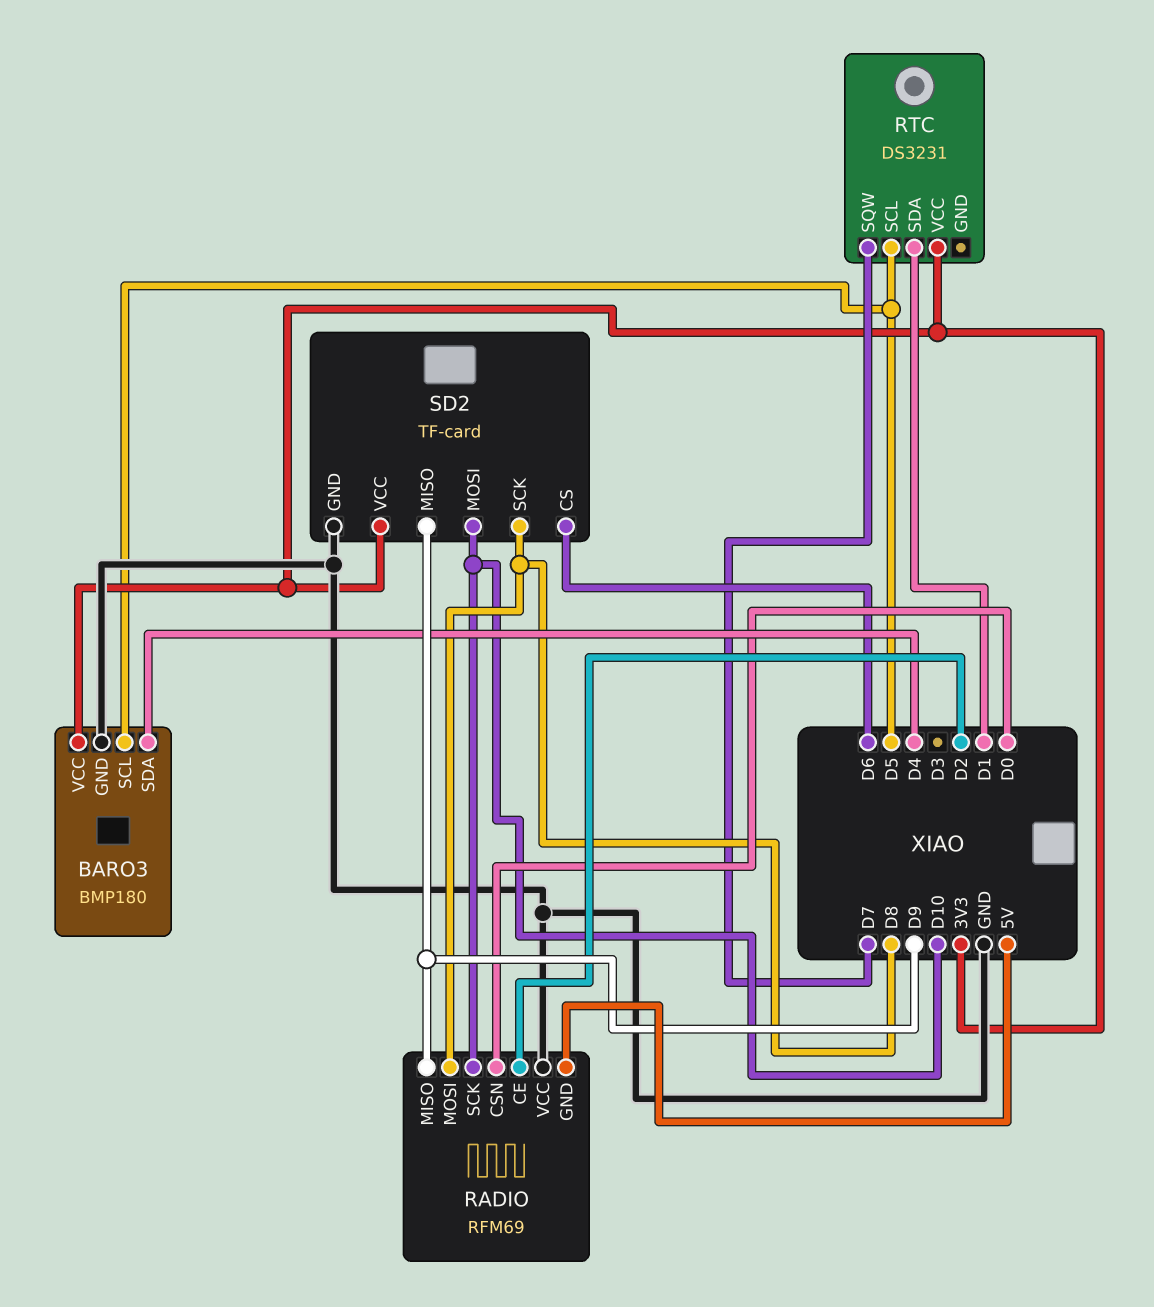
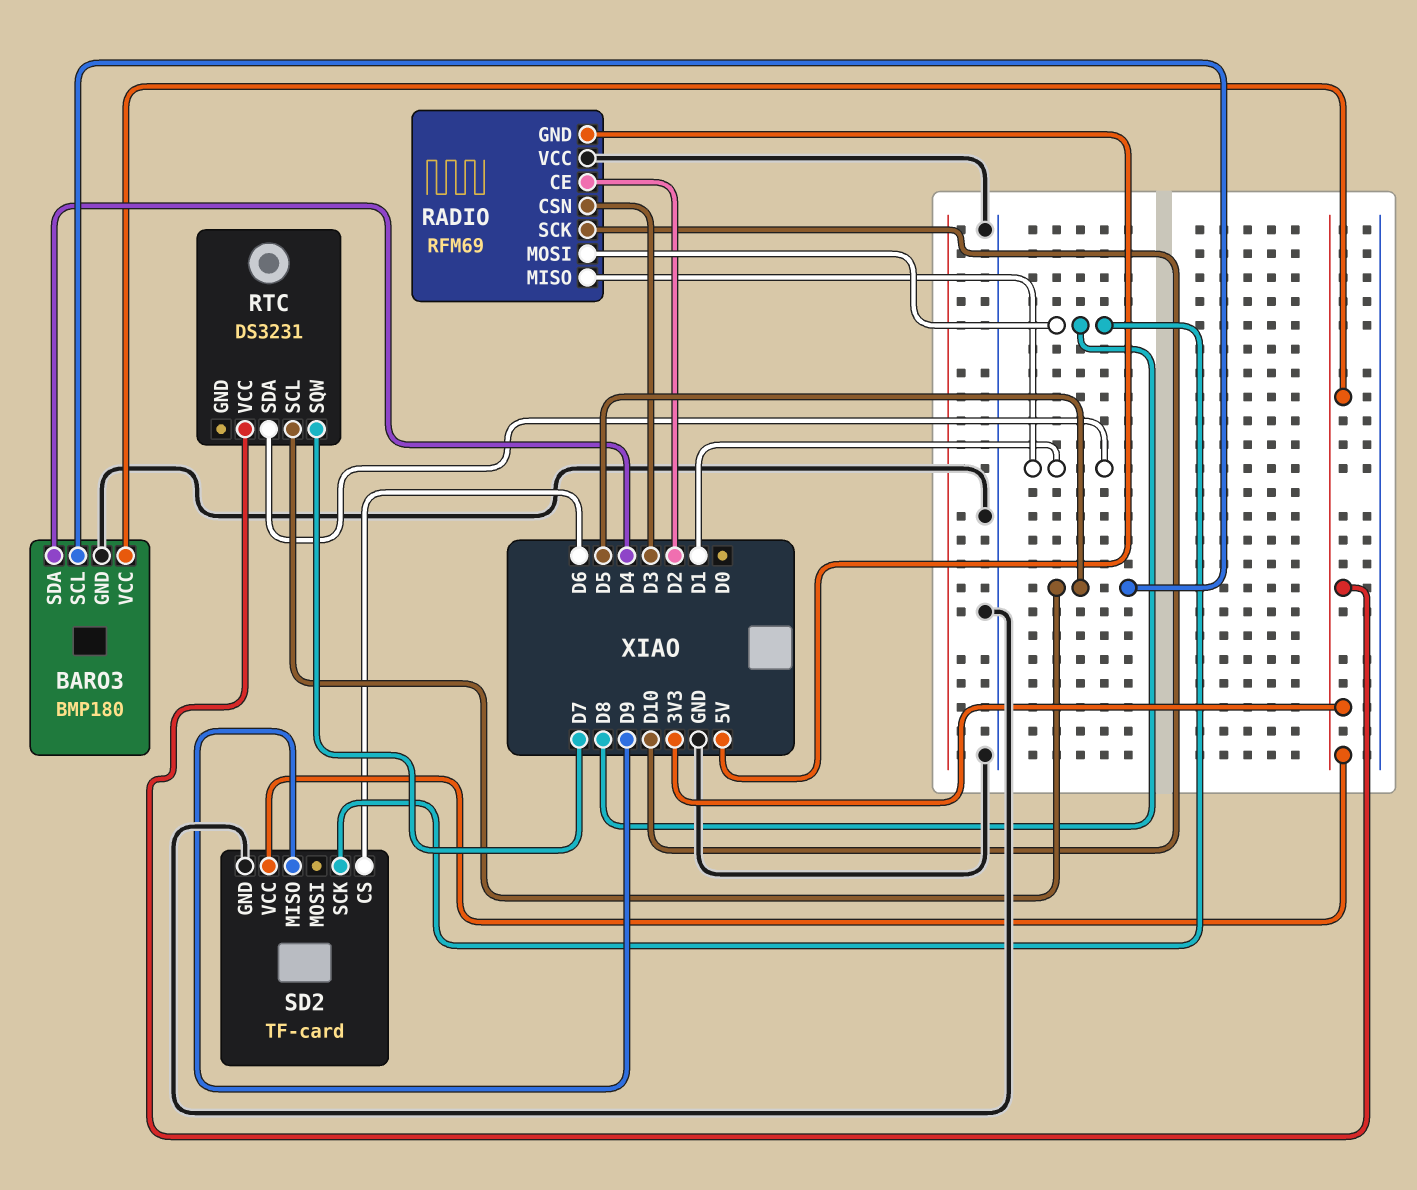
RADIO pin CSN: D0 -> D3
RADIO pin MISO: D9 -> D1
SD2 pin MOSI: D10 -> none

